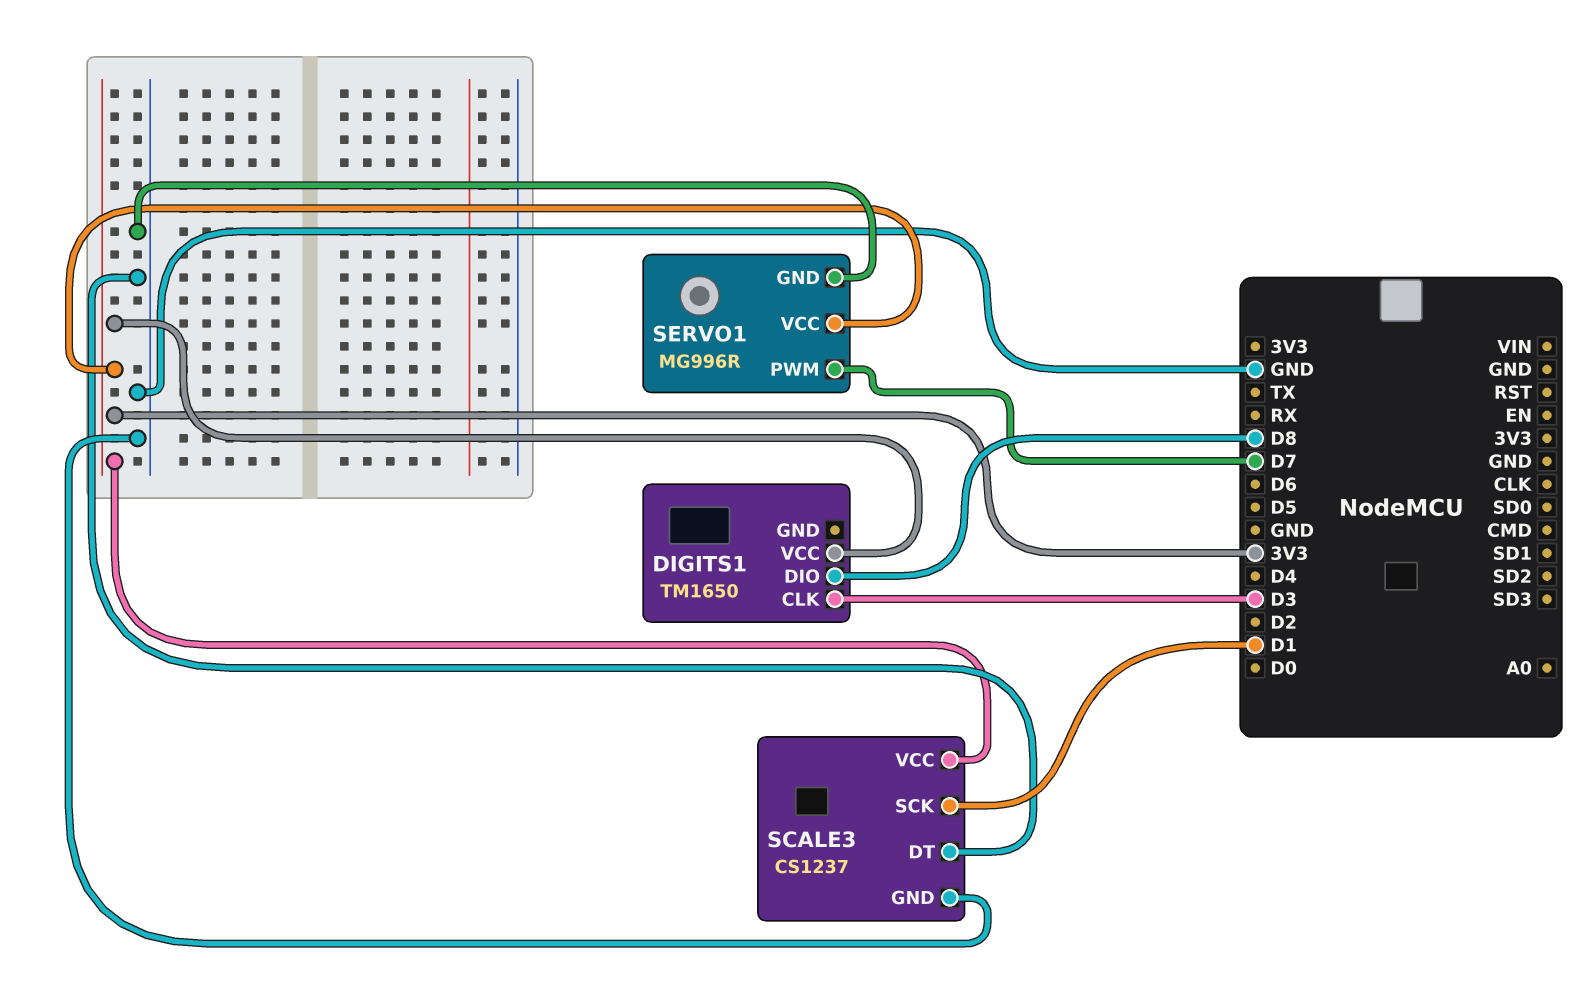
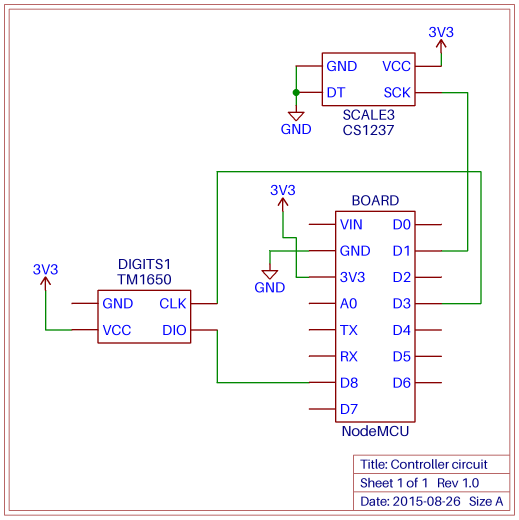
SERVO1: MG996R -> none
SERVO1 pin GND: GND -> none
SERVO1 pin PWM: D7 -> none
SERVO1 pin VCC: 3V3 -> none

